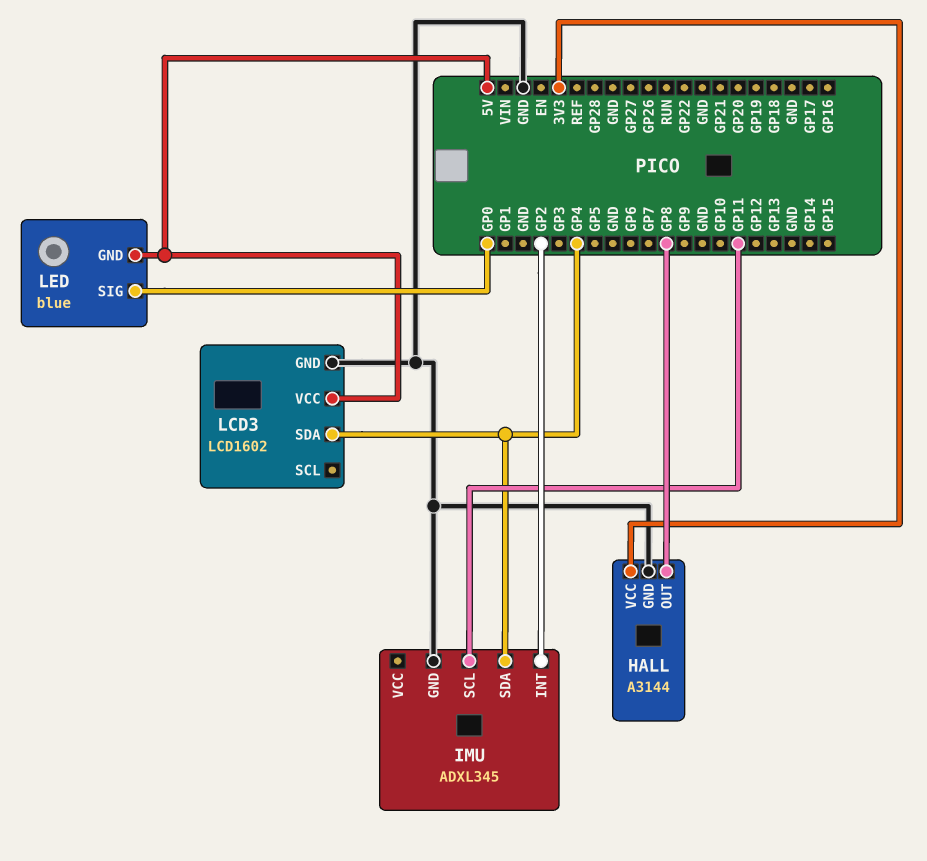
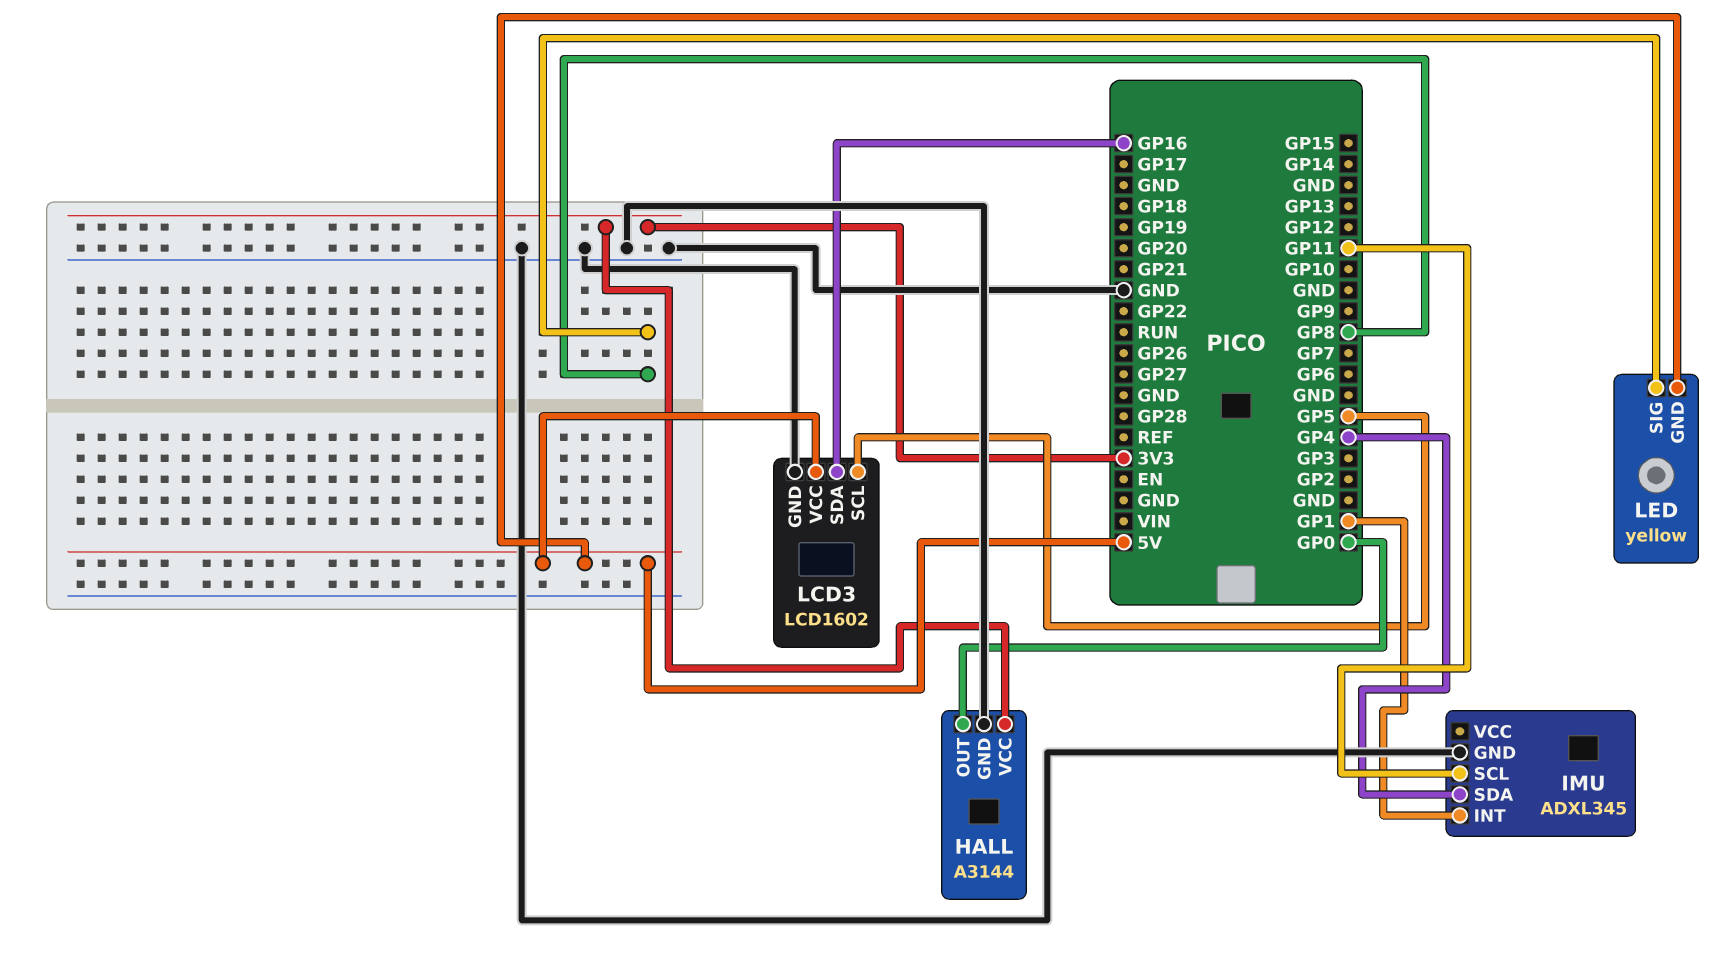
HALL pin OUT: GP8 -> GP0
IMU pin INT: GP2 -> GP1
LCD3 pin SCL: none -> GP5
LCD3 pin SDA: GP4 -> GP16
LED: blue -> yellow
LED pin SIG: GP0 -> GP8

